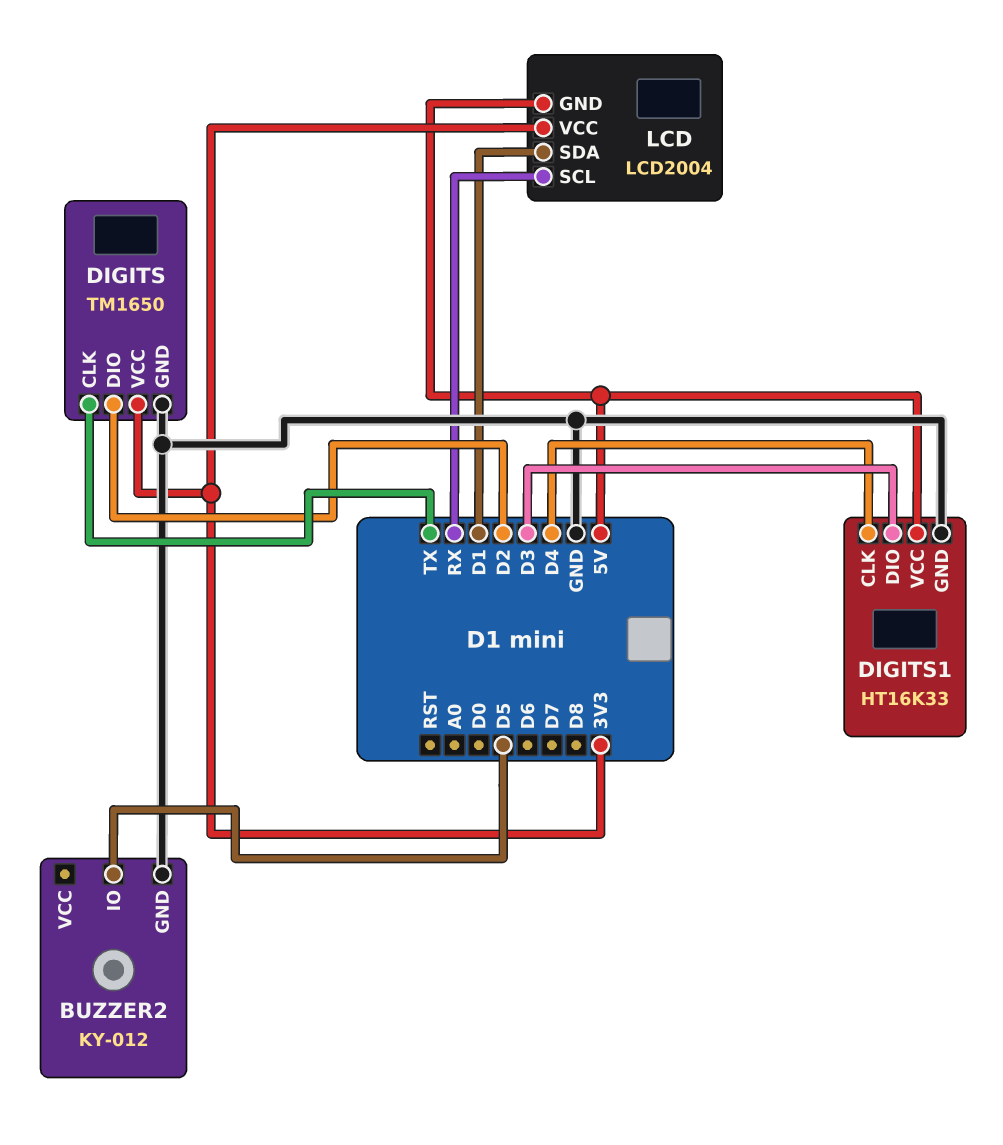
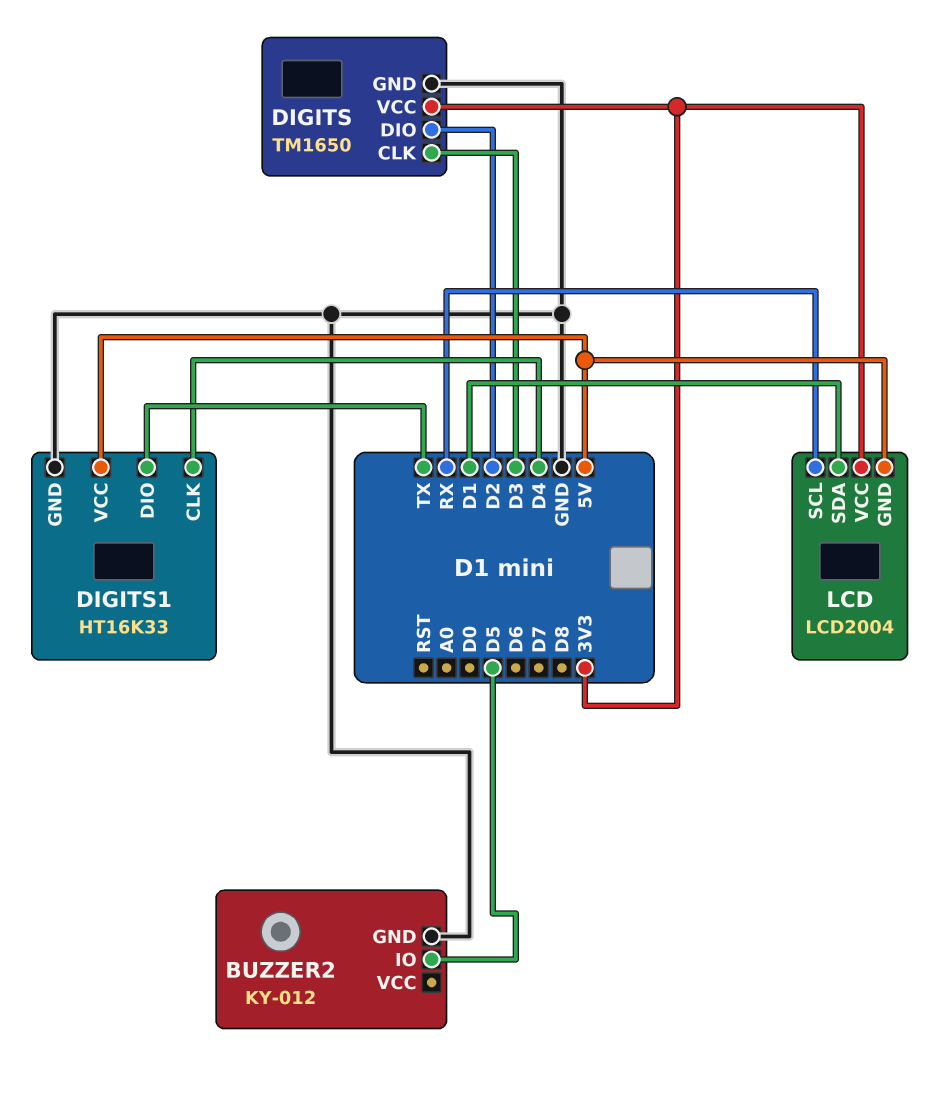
DIGITS pin CLK: TX -> D3
DIGITS1 pin DIO: D3 -> TX

